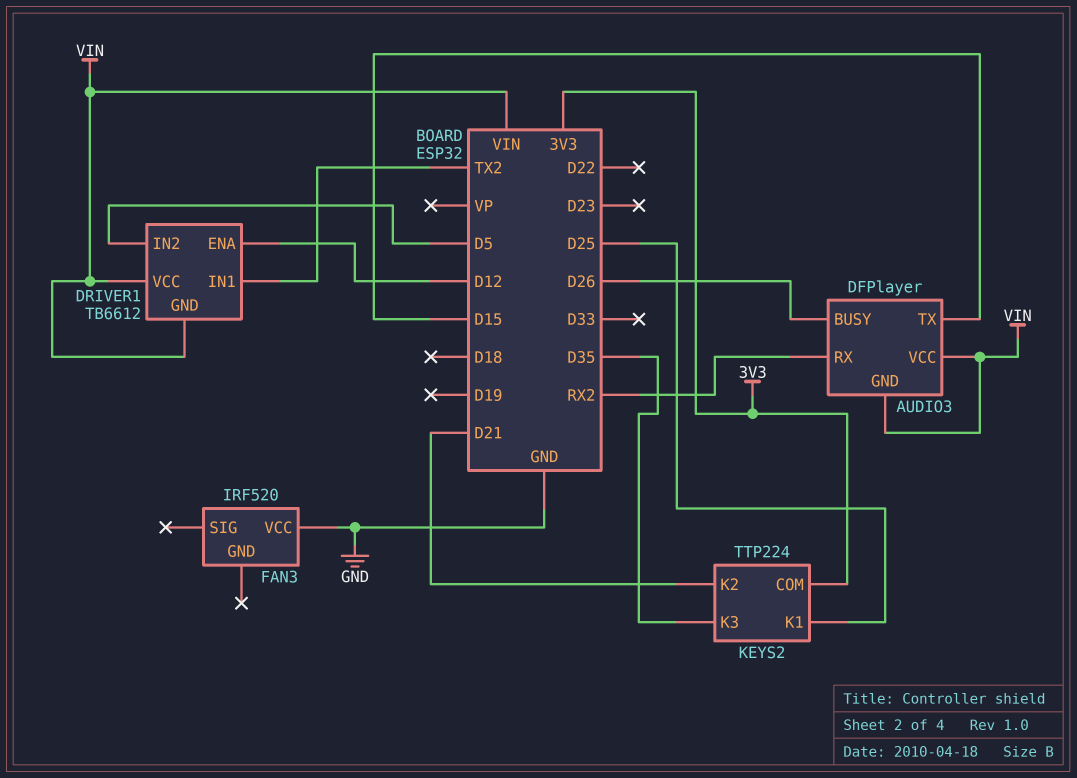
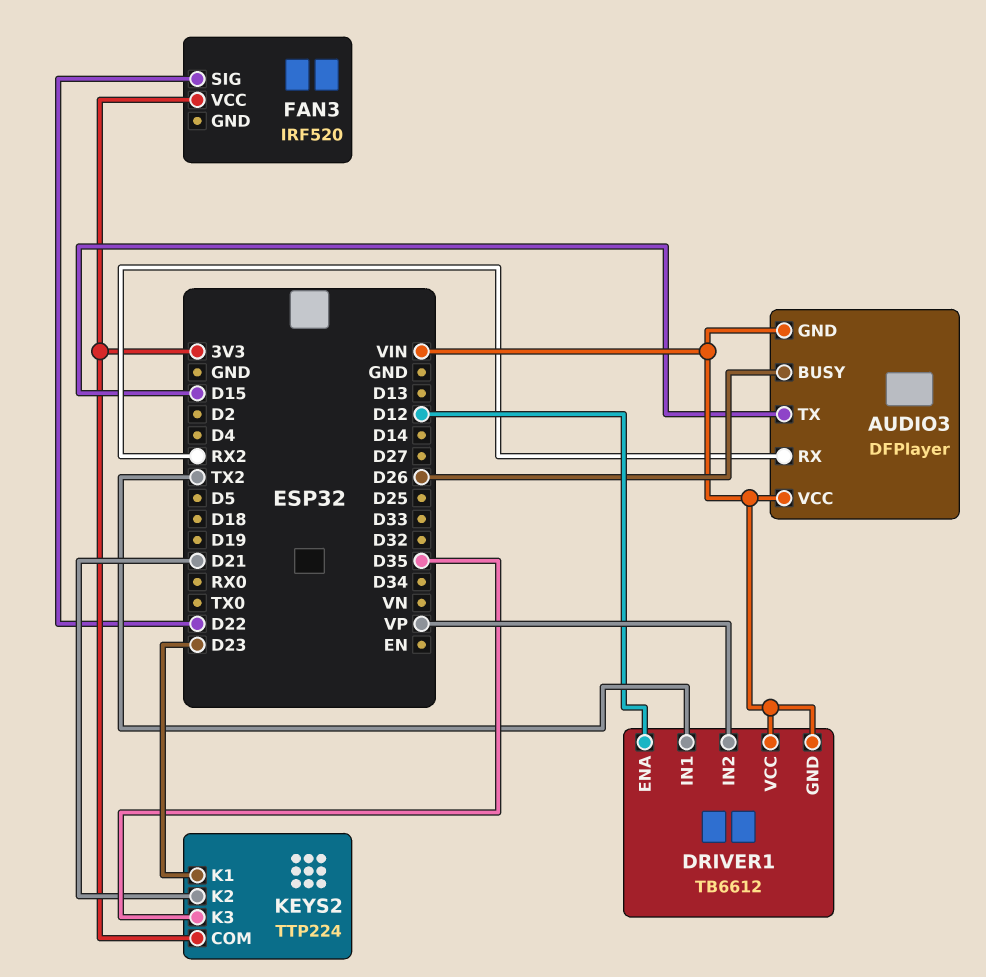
DRIVER1 pin IN2: D5 -> VP
FAN3 pin SIG: none -> D22
FAN3 pin VCC: GND -> 3V3
KEYS2 pin K1: D25 -> D23

